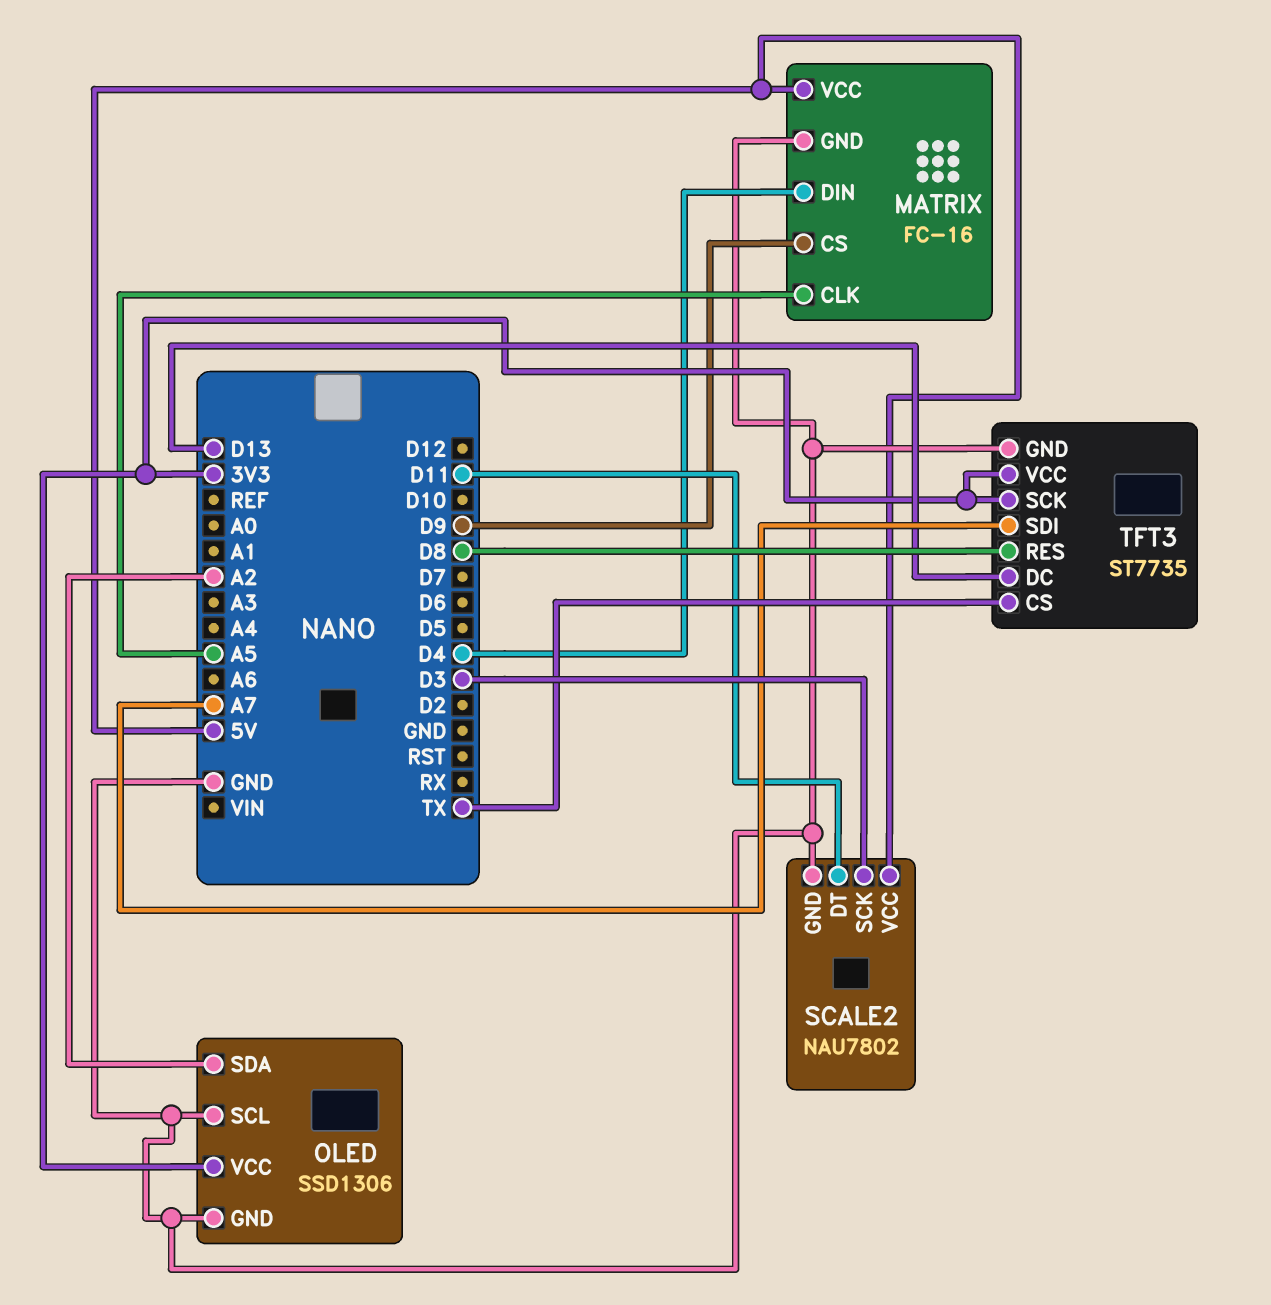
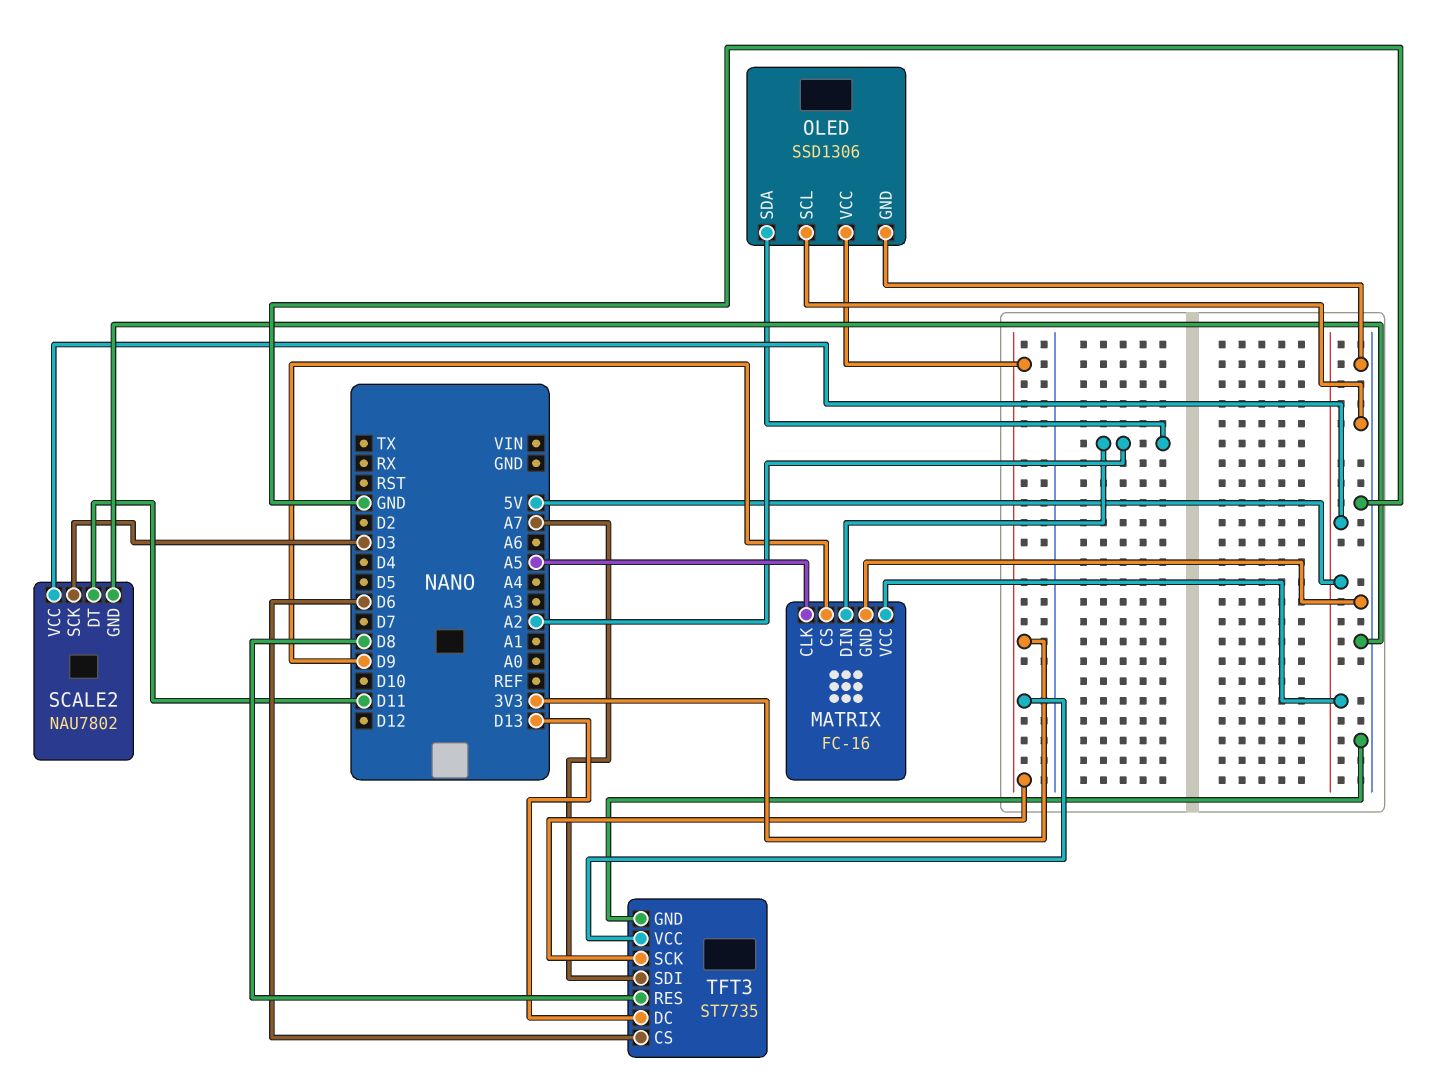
MATRIX pin DIN: D4 -> A2
TFT3 pin CS: TX -> D6

